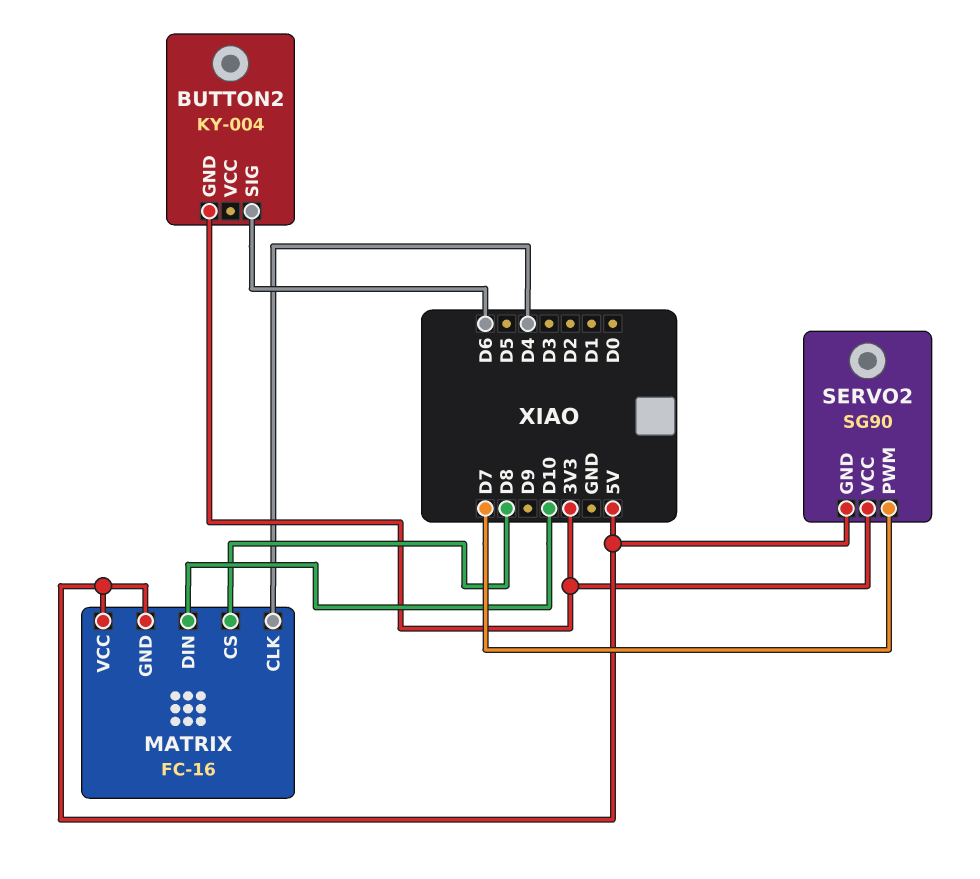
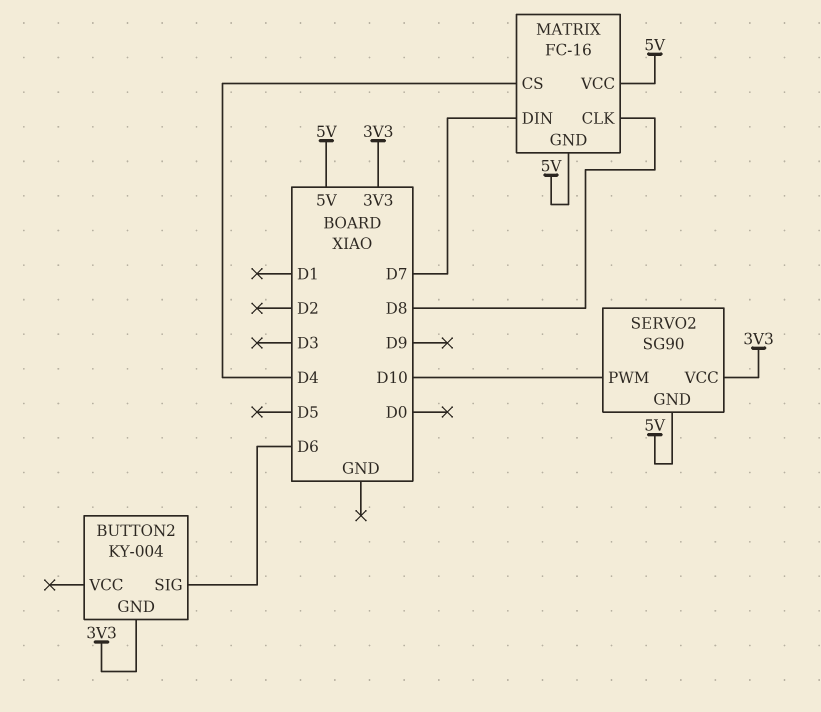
MATRIX pin CLK: D4 -> D8
MATRIX pin CS: D8 -> D4
MATRIX pin DIN: D10 -> D7
SERVO2 pin PWM: D7 -> D10

